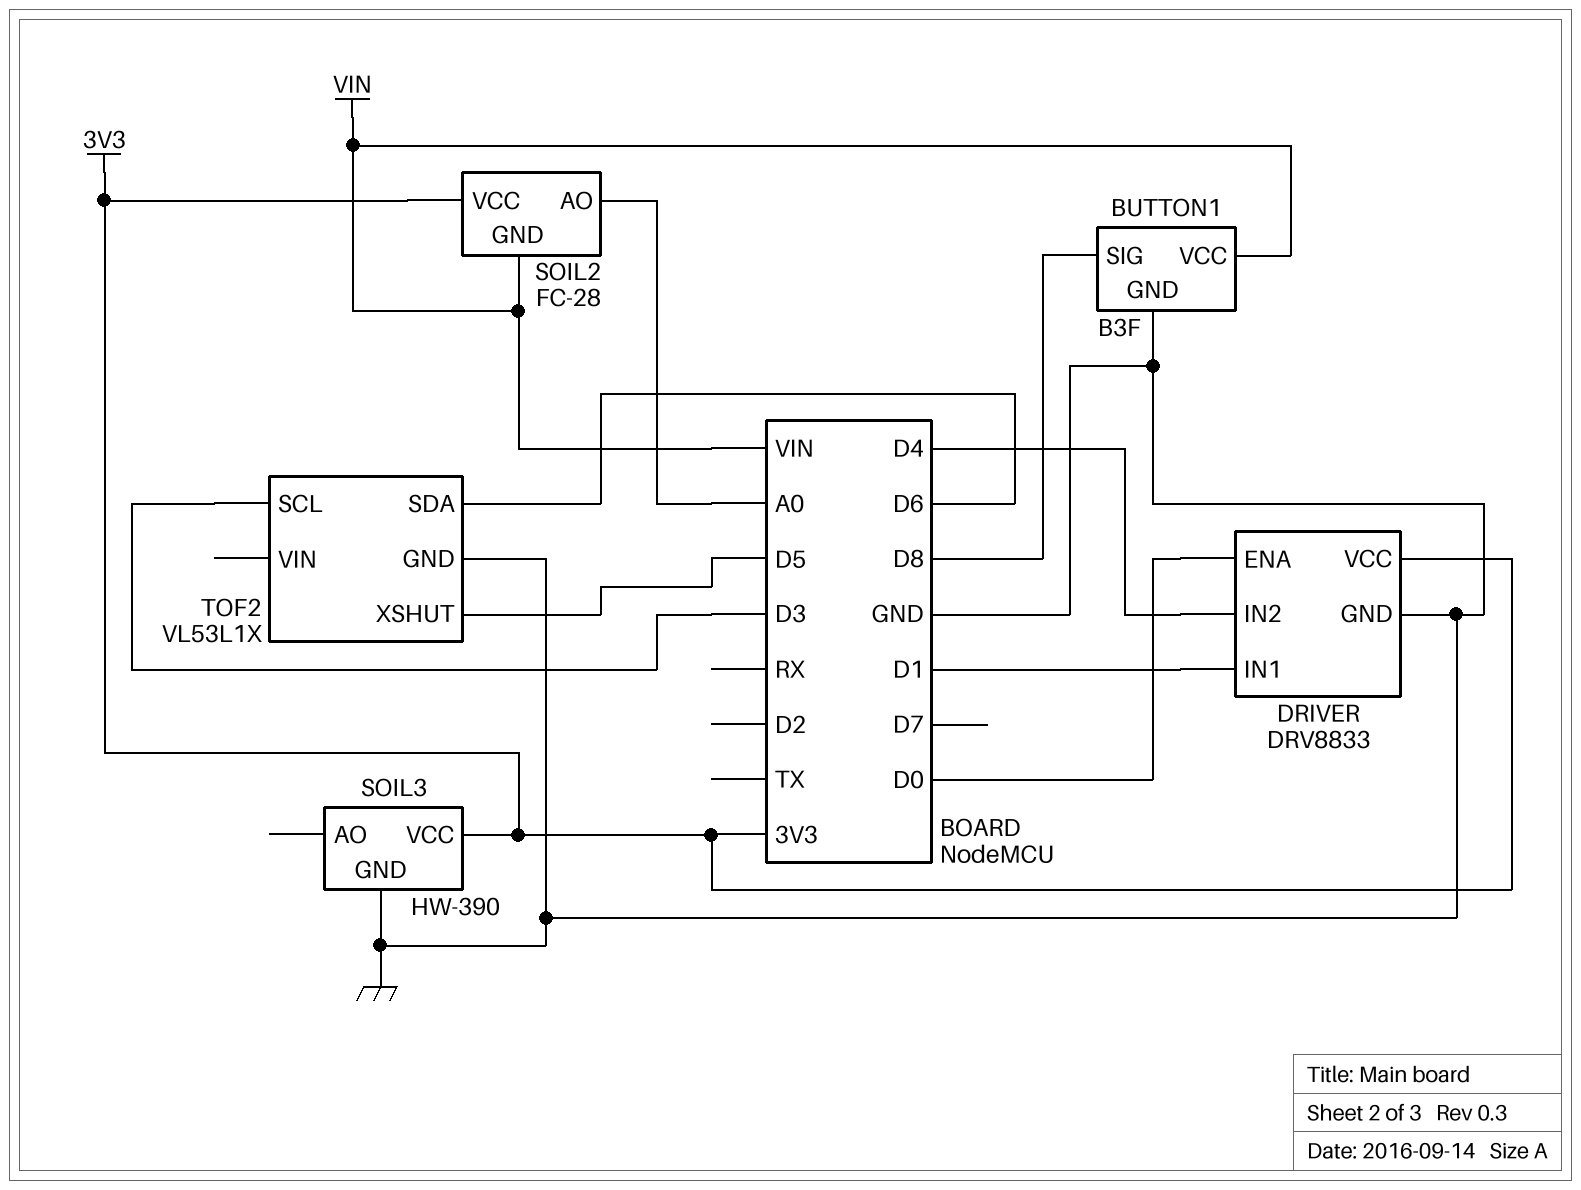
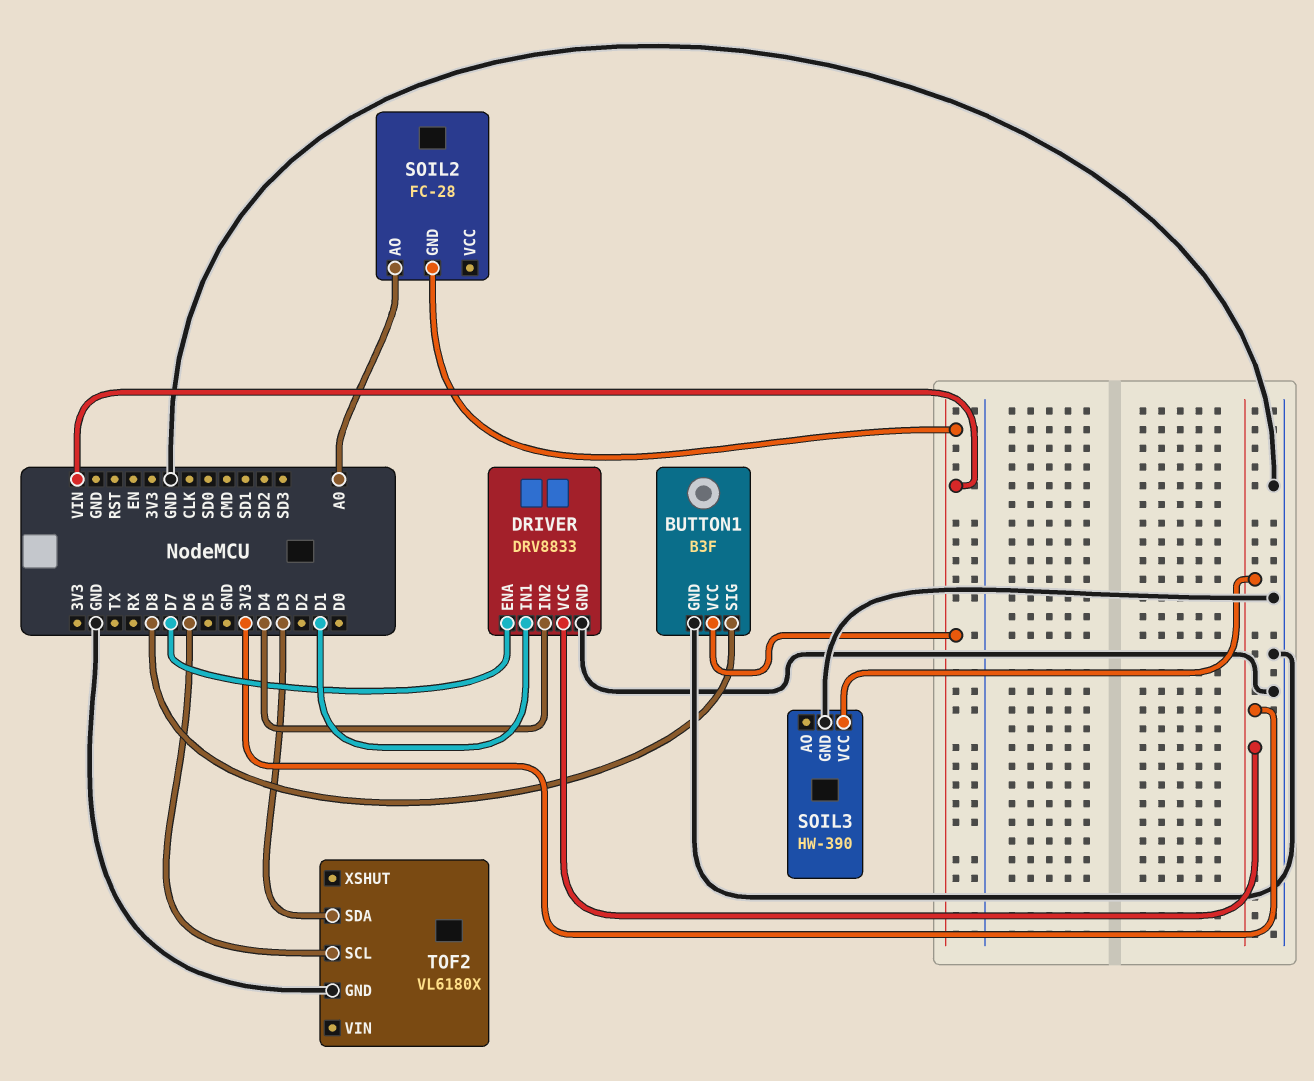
DRIVER pin ENA: D0 -> D7
SOIL2 pin VCC: 3V3 -> none
TOF2: VL53L1X -> VL6180X
TOF2 pin SCL: D3 -> D6
TOF2 pin SDA: D6 -> D3
TOF2 pin XSHUT: D5 -> none

